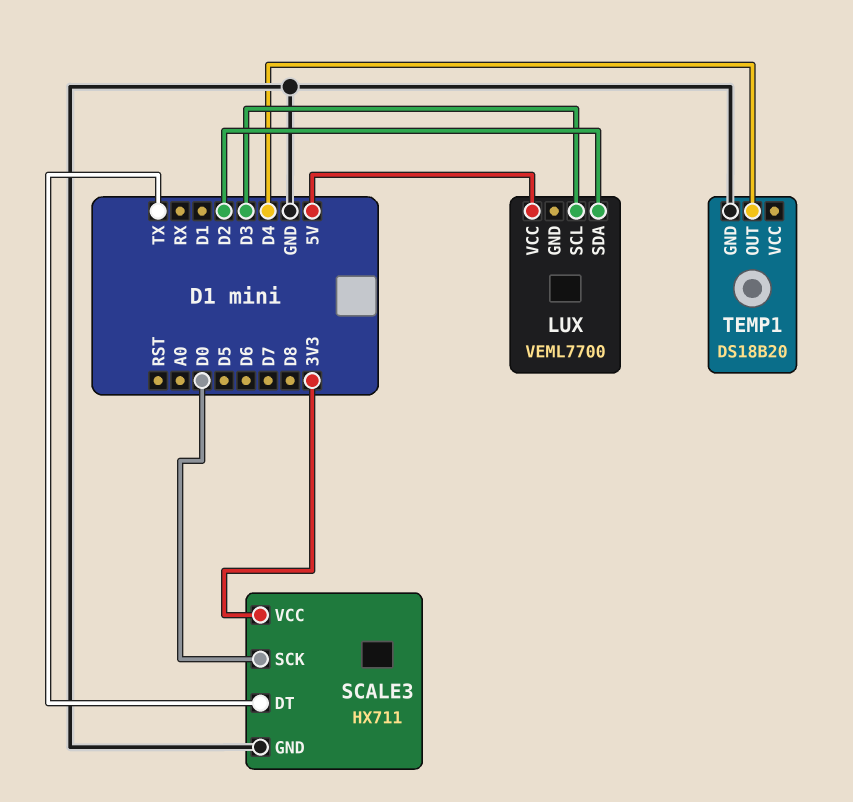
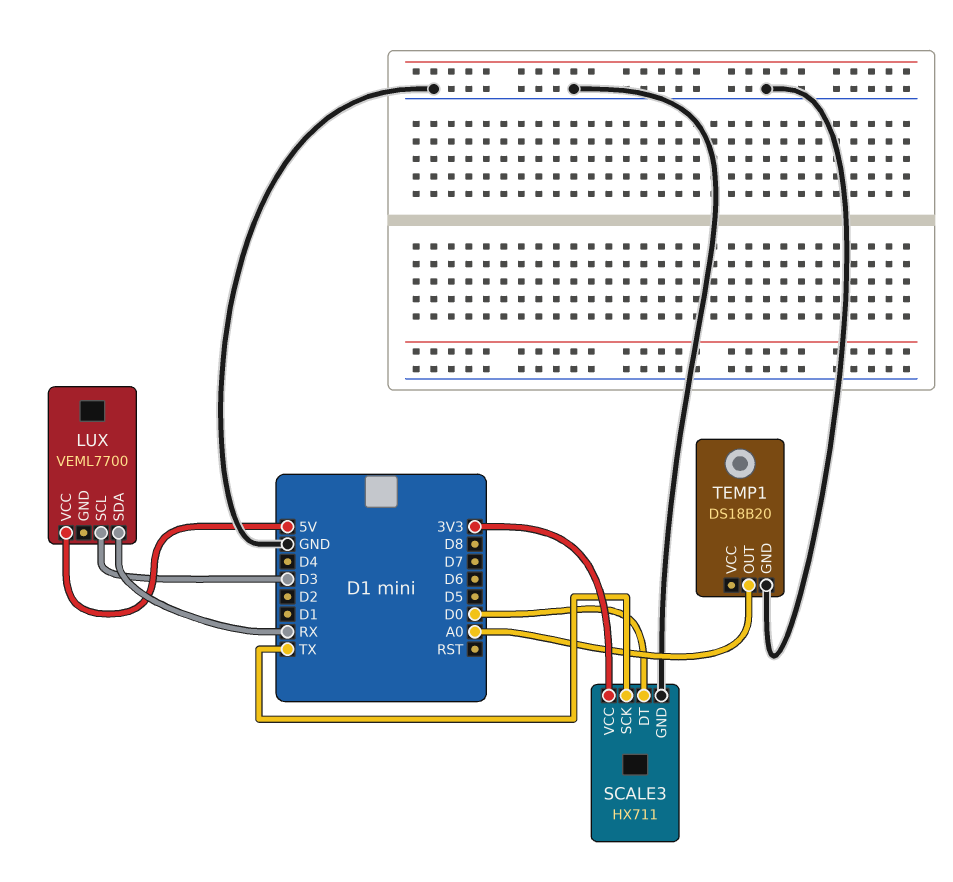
LUX pin SDA: D2 -> RX
SCALE3 pin DT: TX -> D0
SCALE3 pin SCK: D0 -> TX
TEMP1 pin OUT: D4 -> A0

